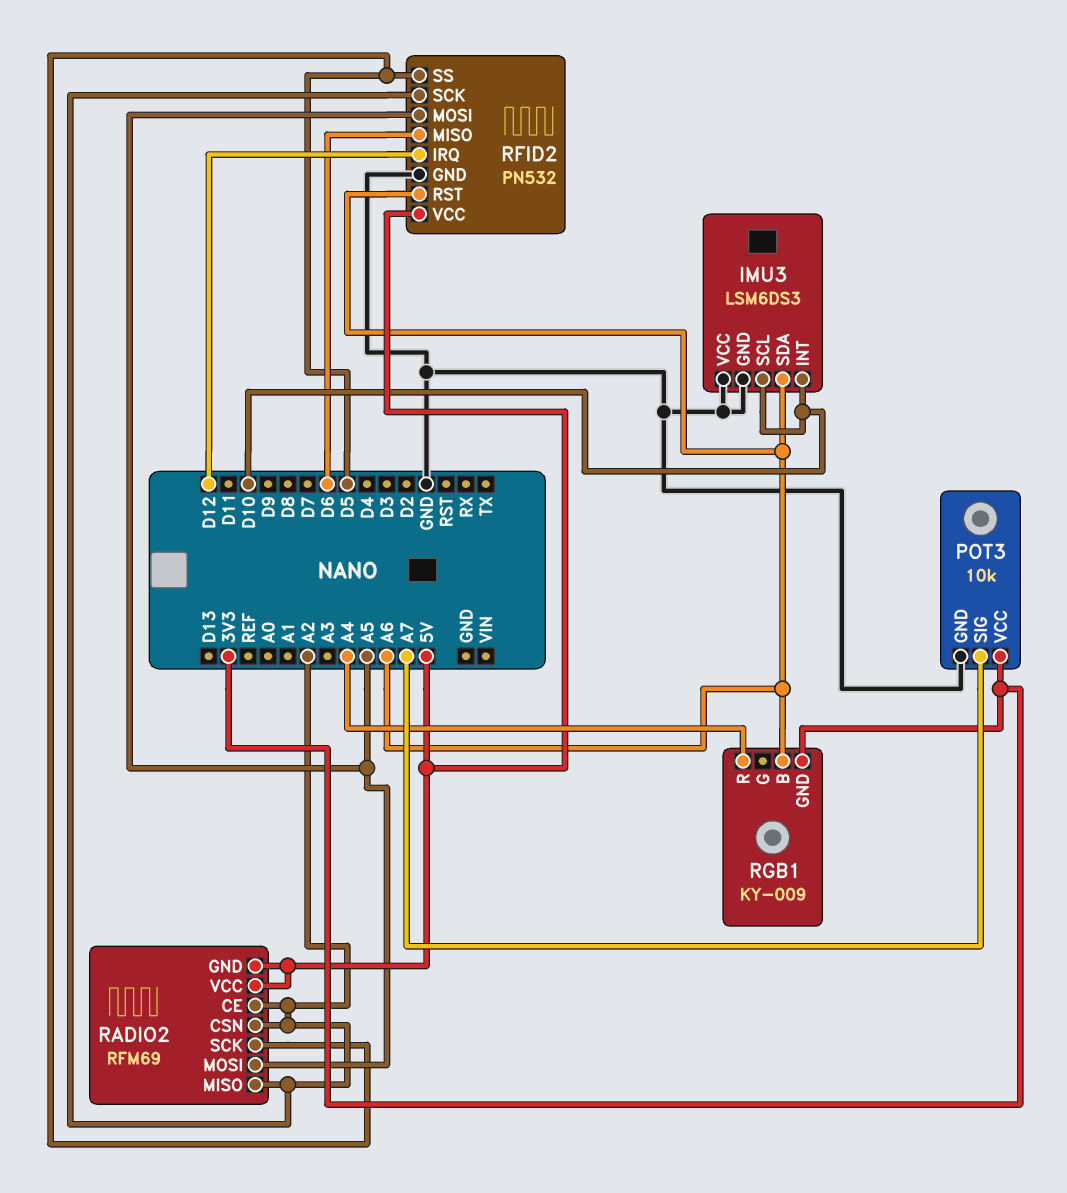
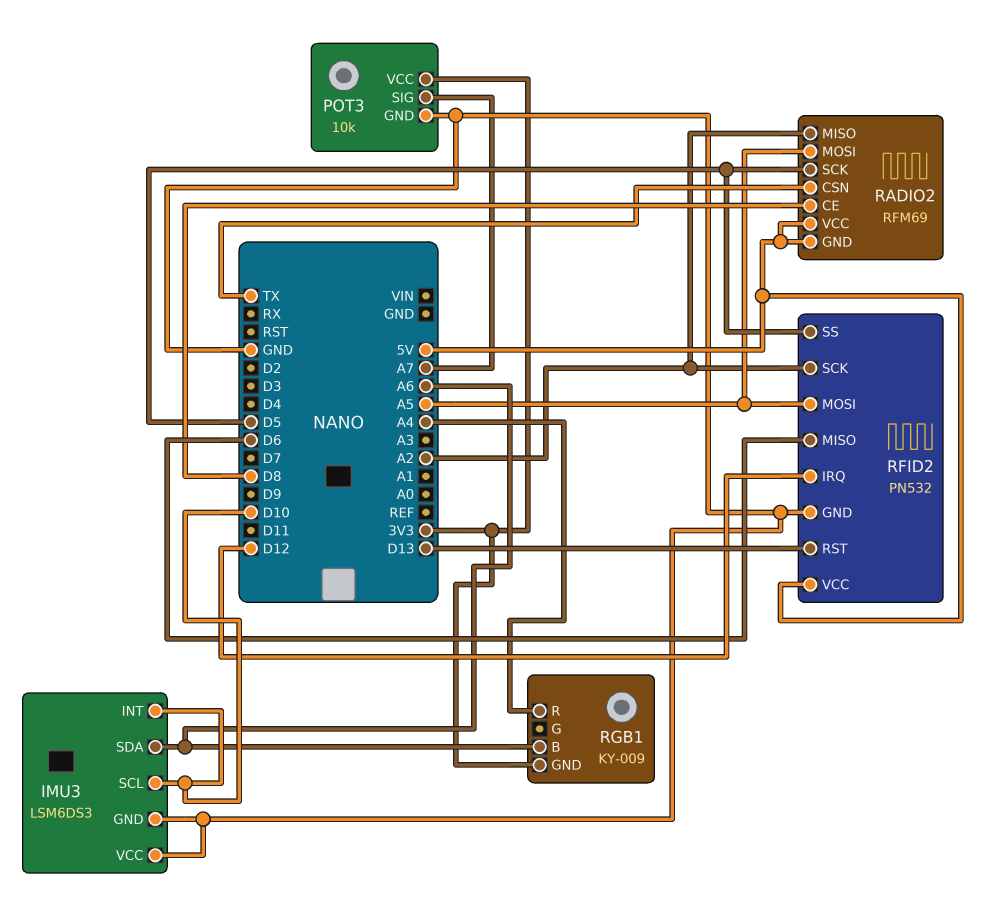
RADIO2 pin CE: A2 -> D8
RADIO2 pin CSN: A2 -> TX
RFID2 pin RST: A6 -> D13

